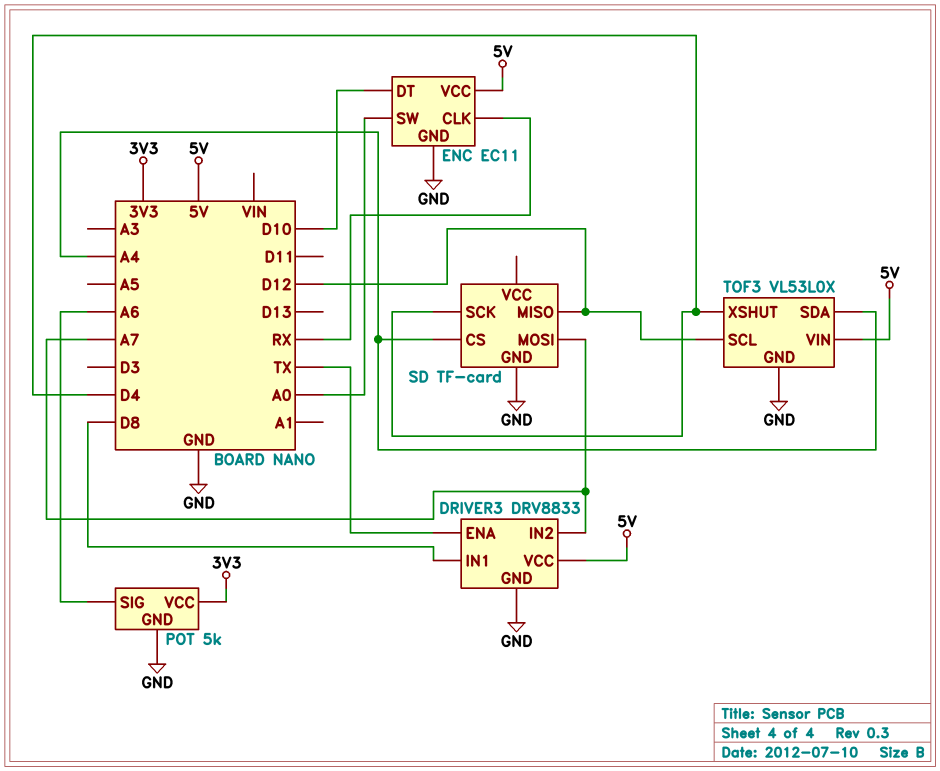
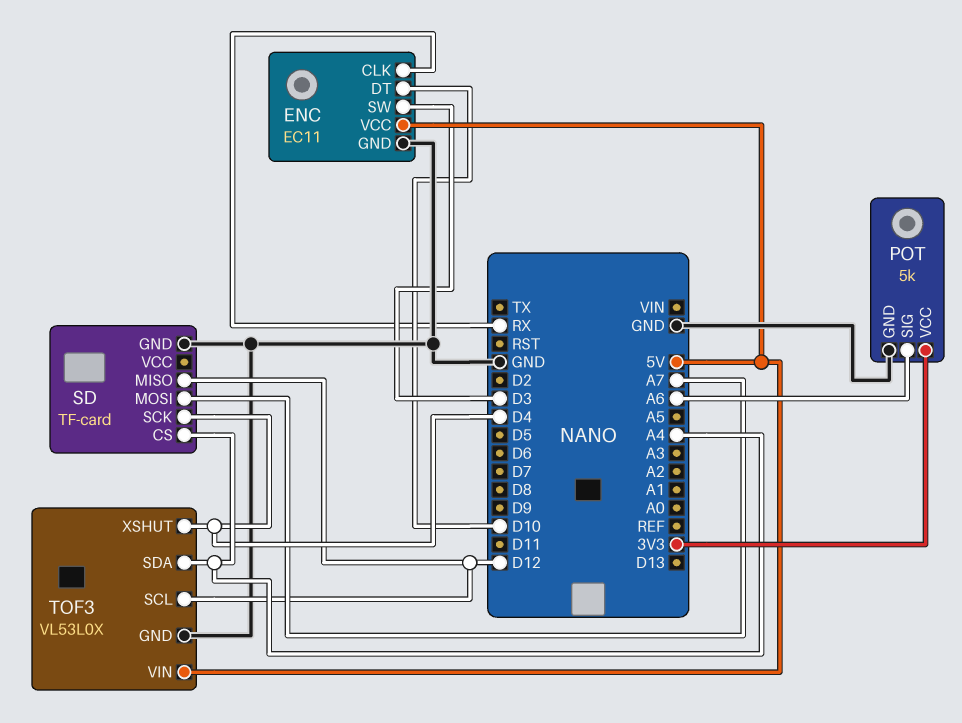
DRIVER3: DRV8833 -> none
DRIVER3 pin ENA: TX -> none
DRIVER3 pin GND: GND -> none
DRIVER3 pin IN1: D8 -> none
DRIVER3 pin IN2: A7 -> none
DRIVER3 pin VCC: 5V -> none
ENC pin SW: A0 -> D3

